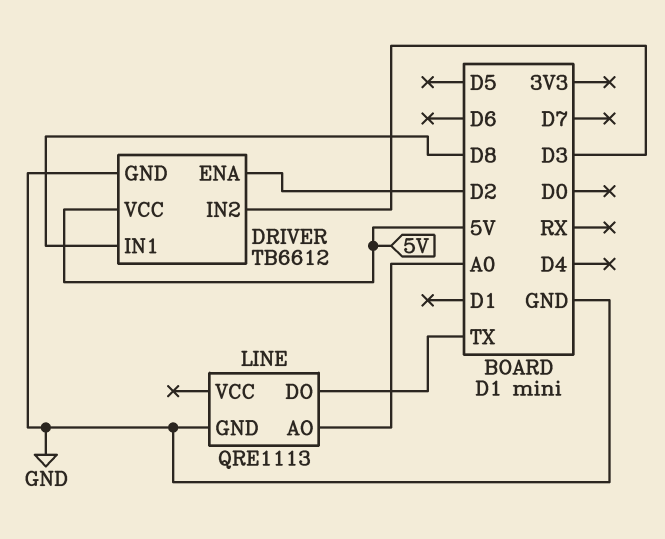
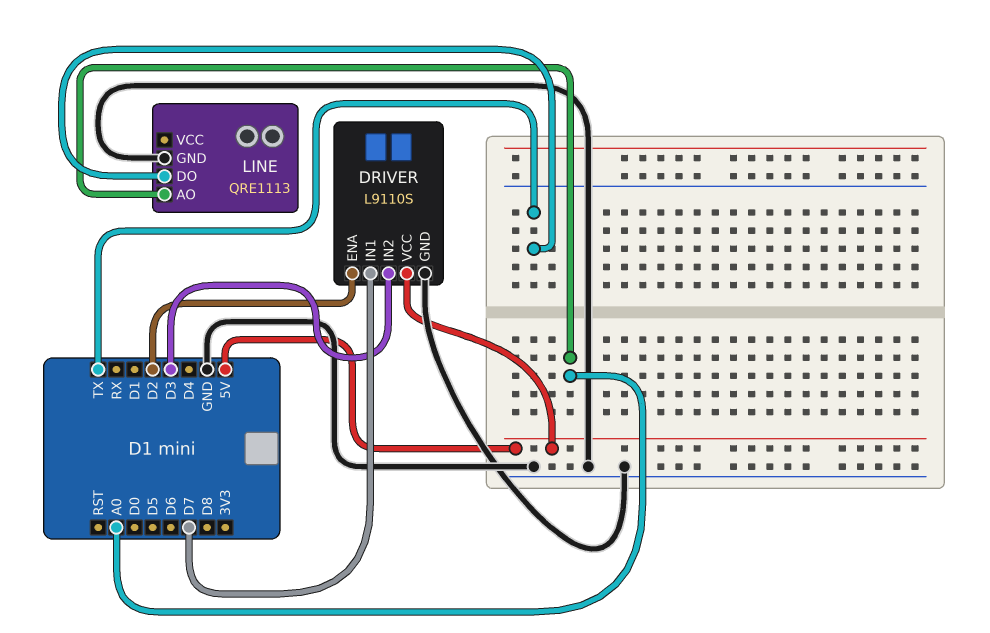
DRIVER: TB6612 -> L9110S
DRIVER pin IN1: D8 -> D7

